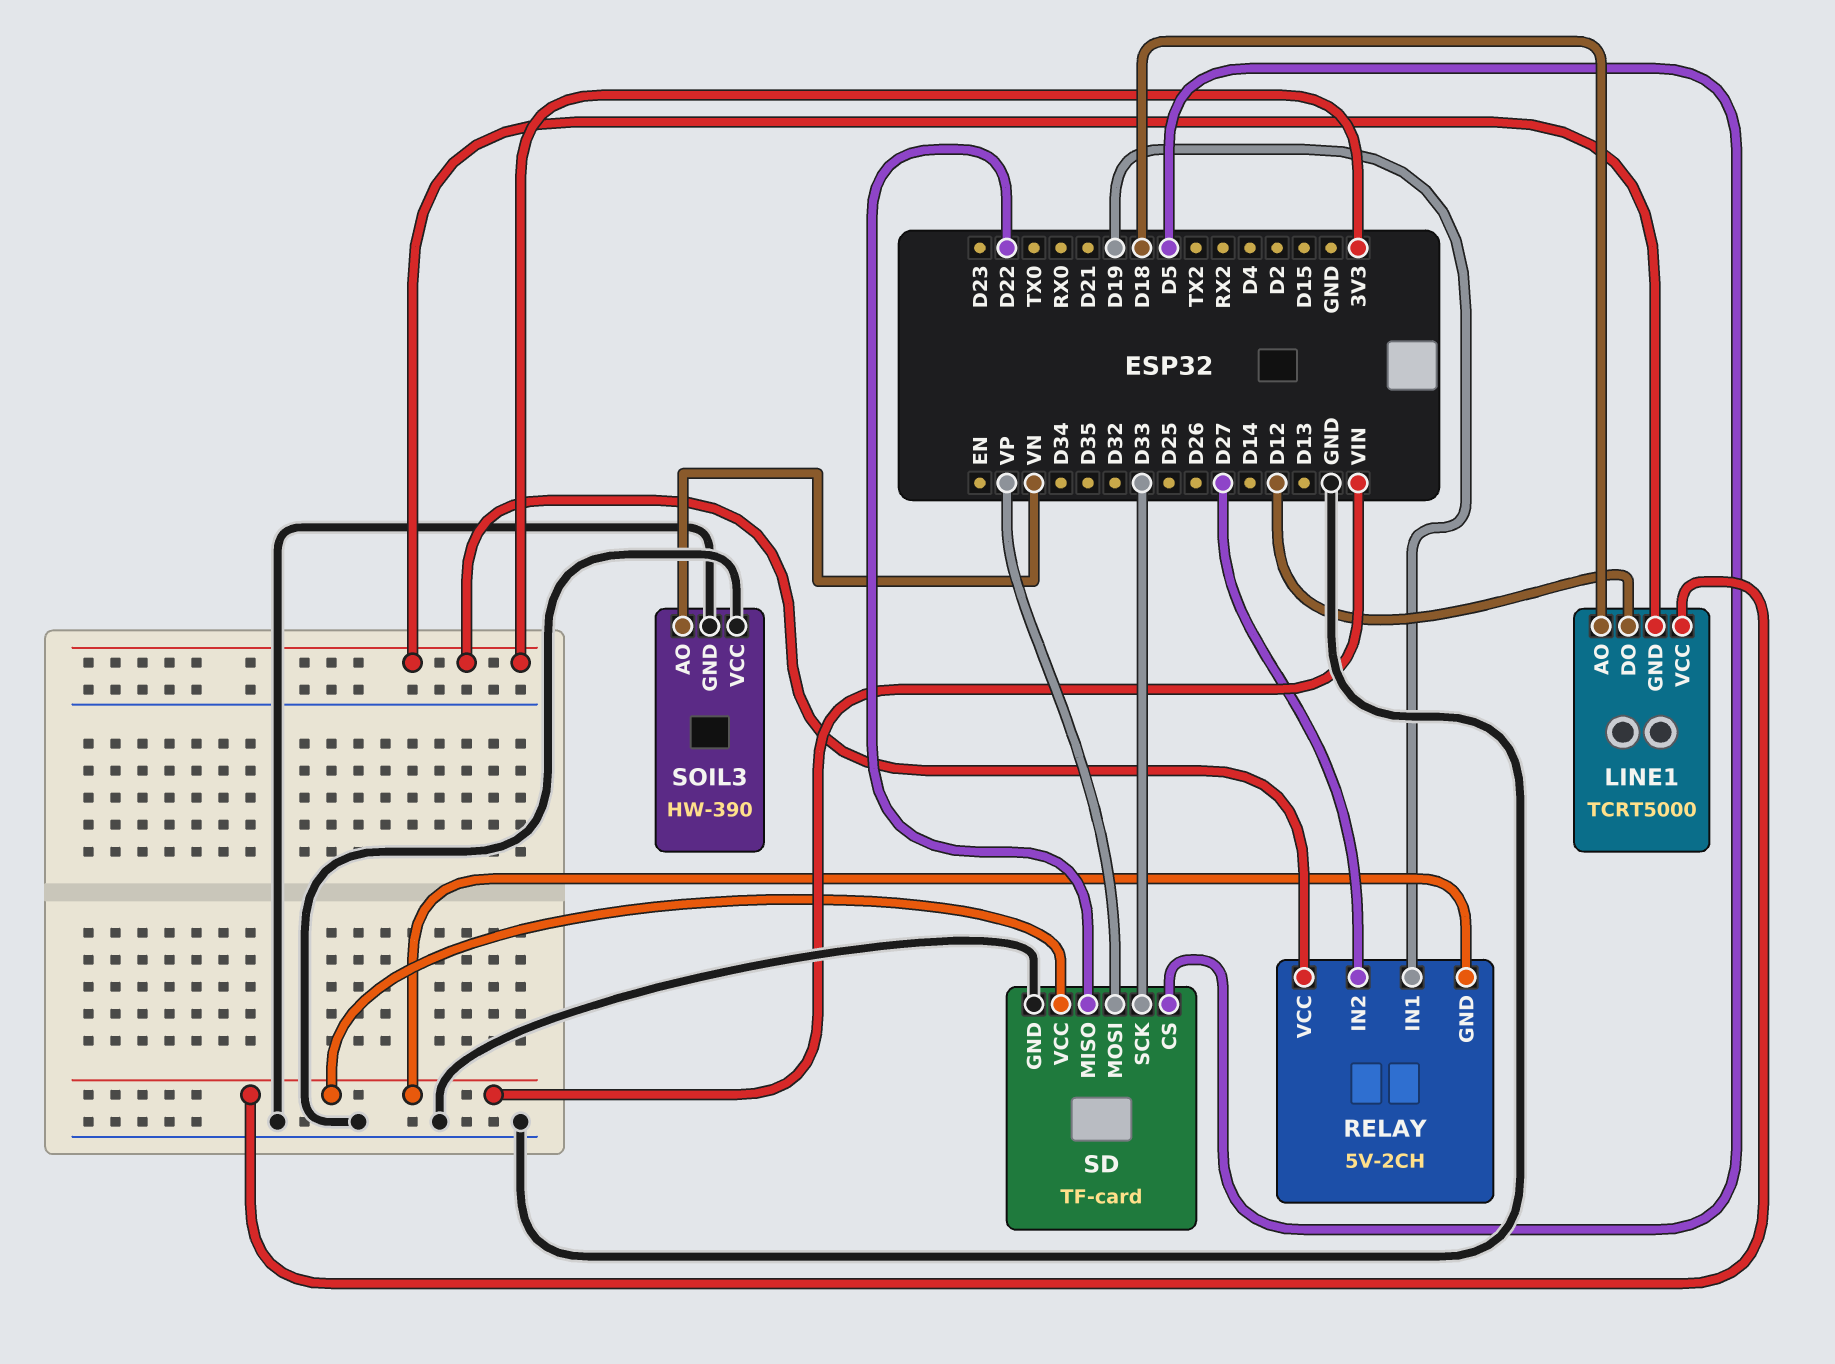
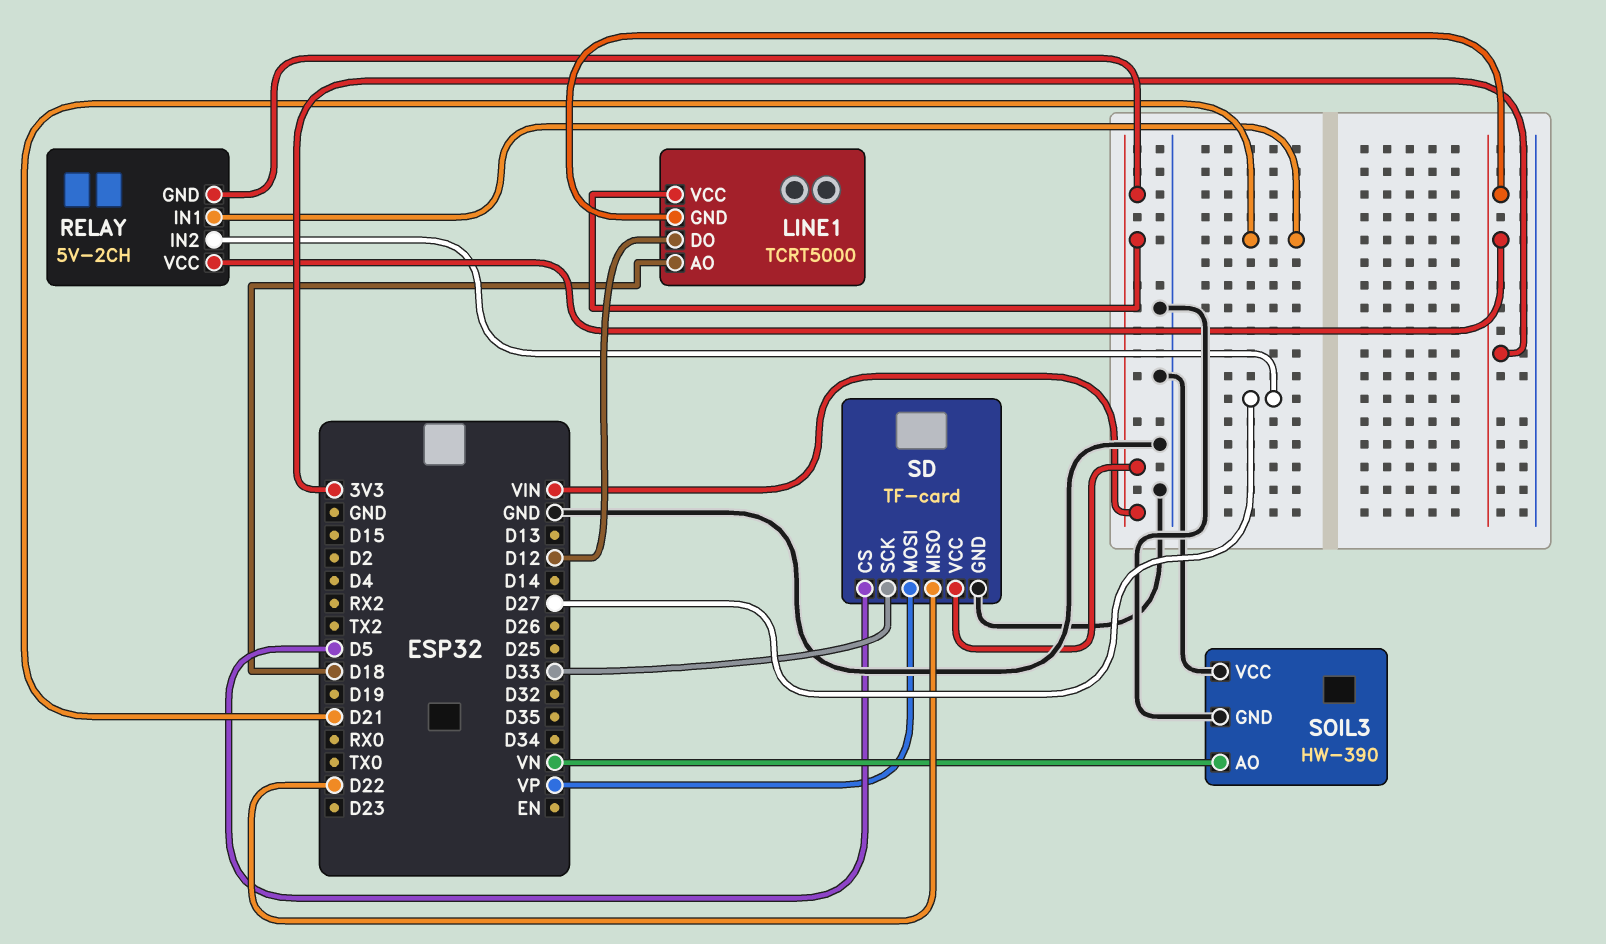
RELAY pin IN1: D19 -> D21

